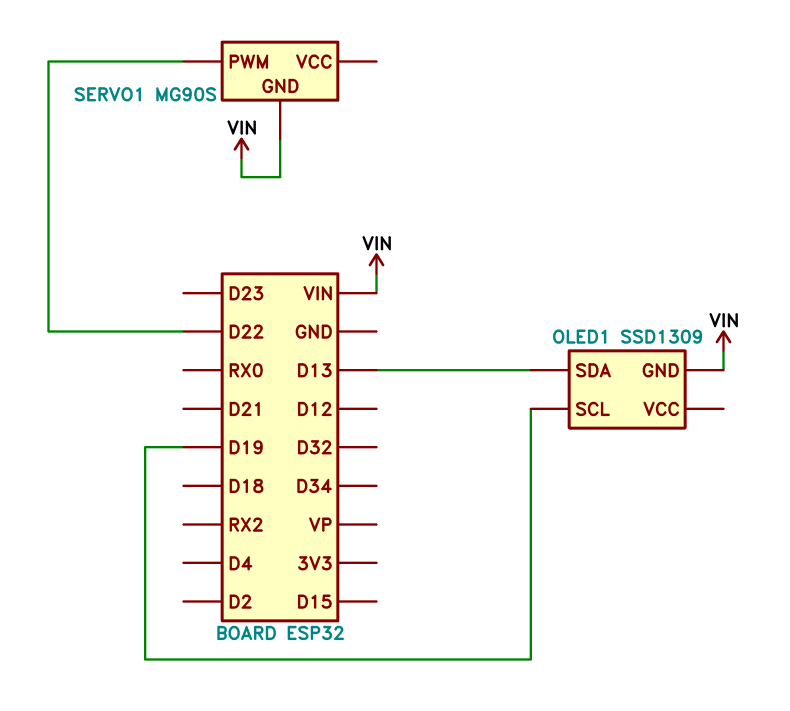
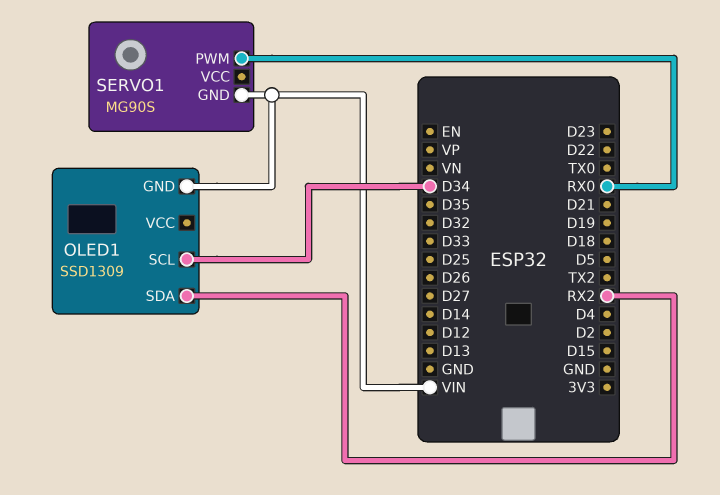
OLED1 pin SCL: D19 -> D34
OLED1 pin SDA: D13 -> RX2
SERVO1 pin PWM: D22 -> RX0

